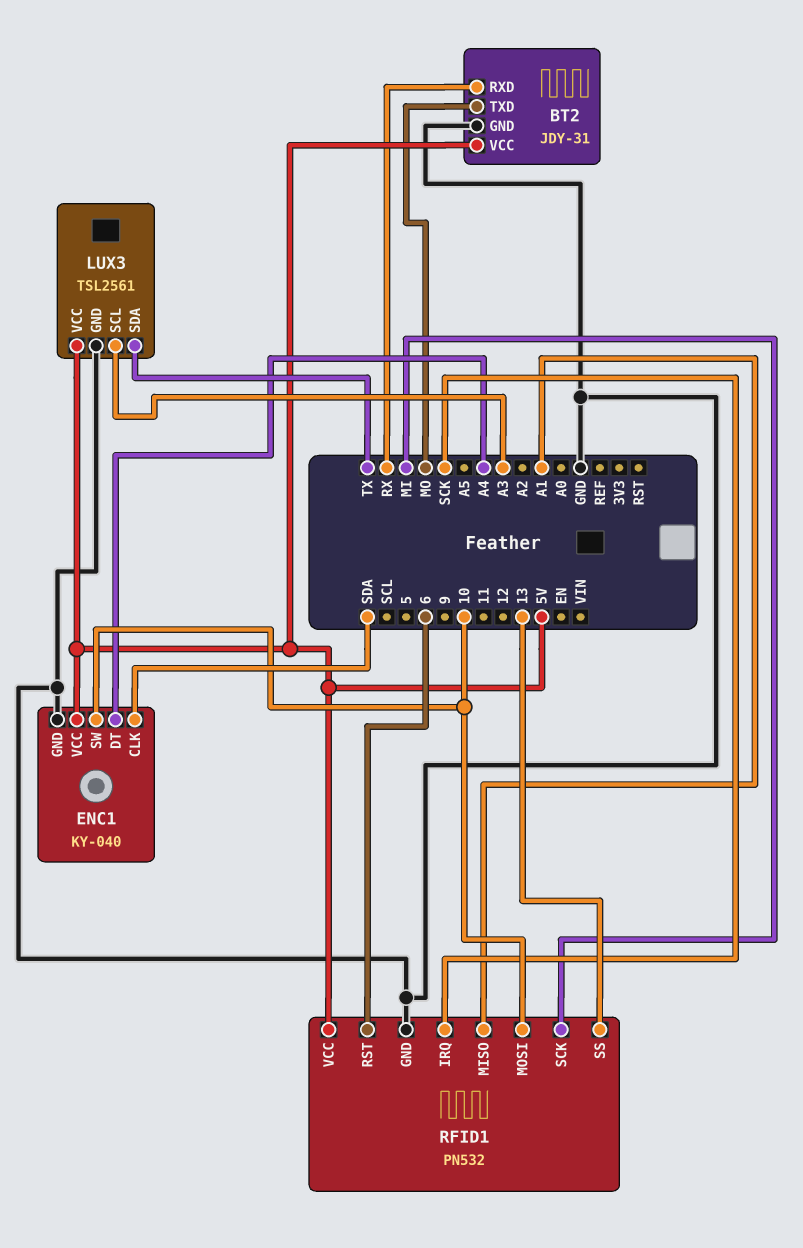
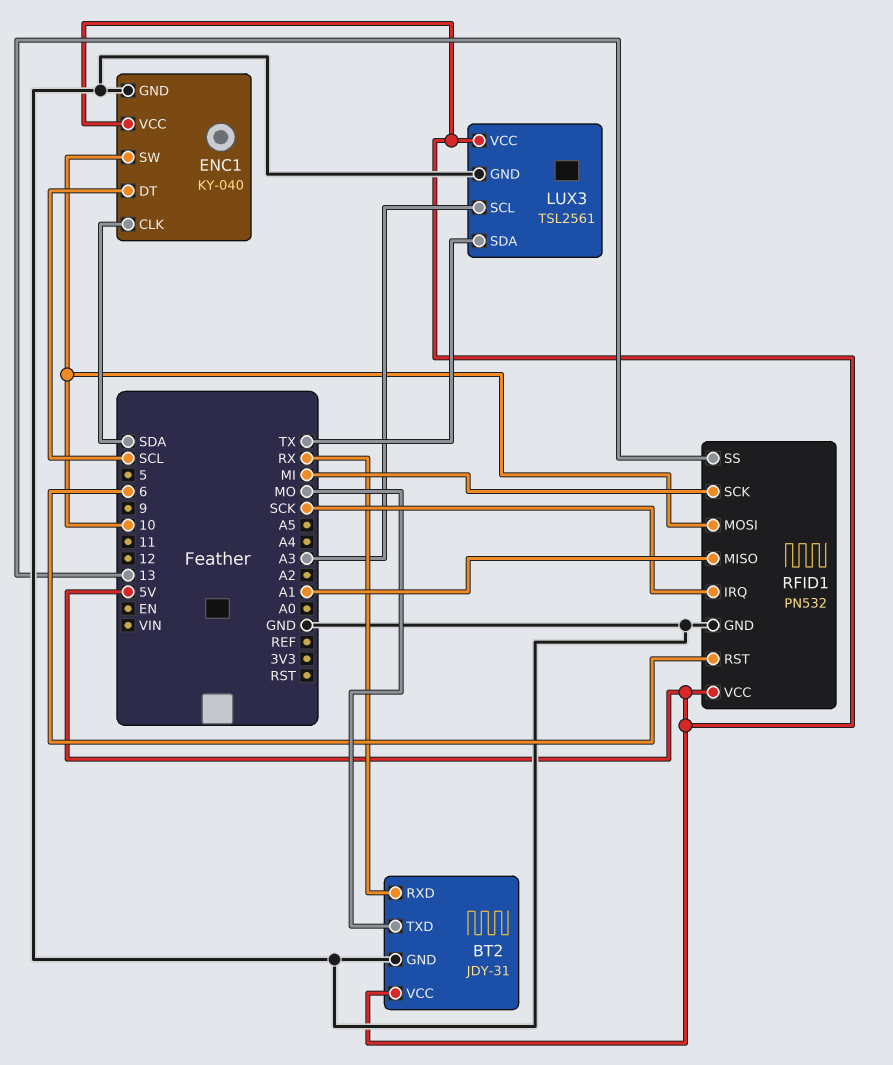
ENC1 pin DT: A4 -> SCL

